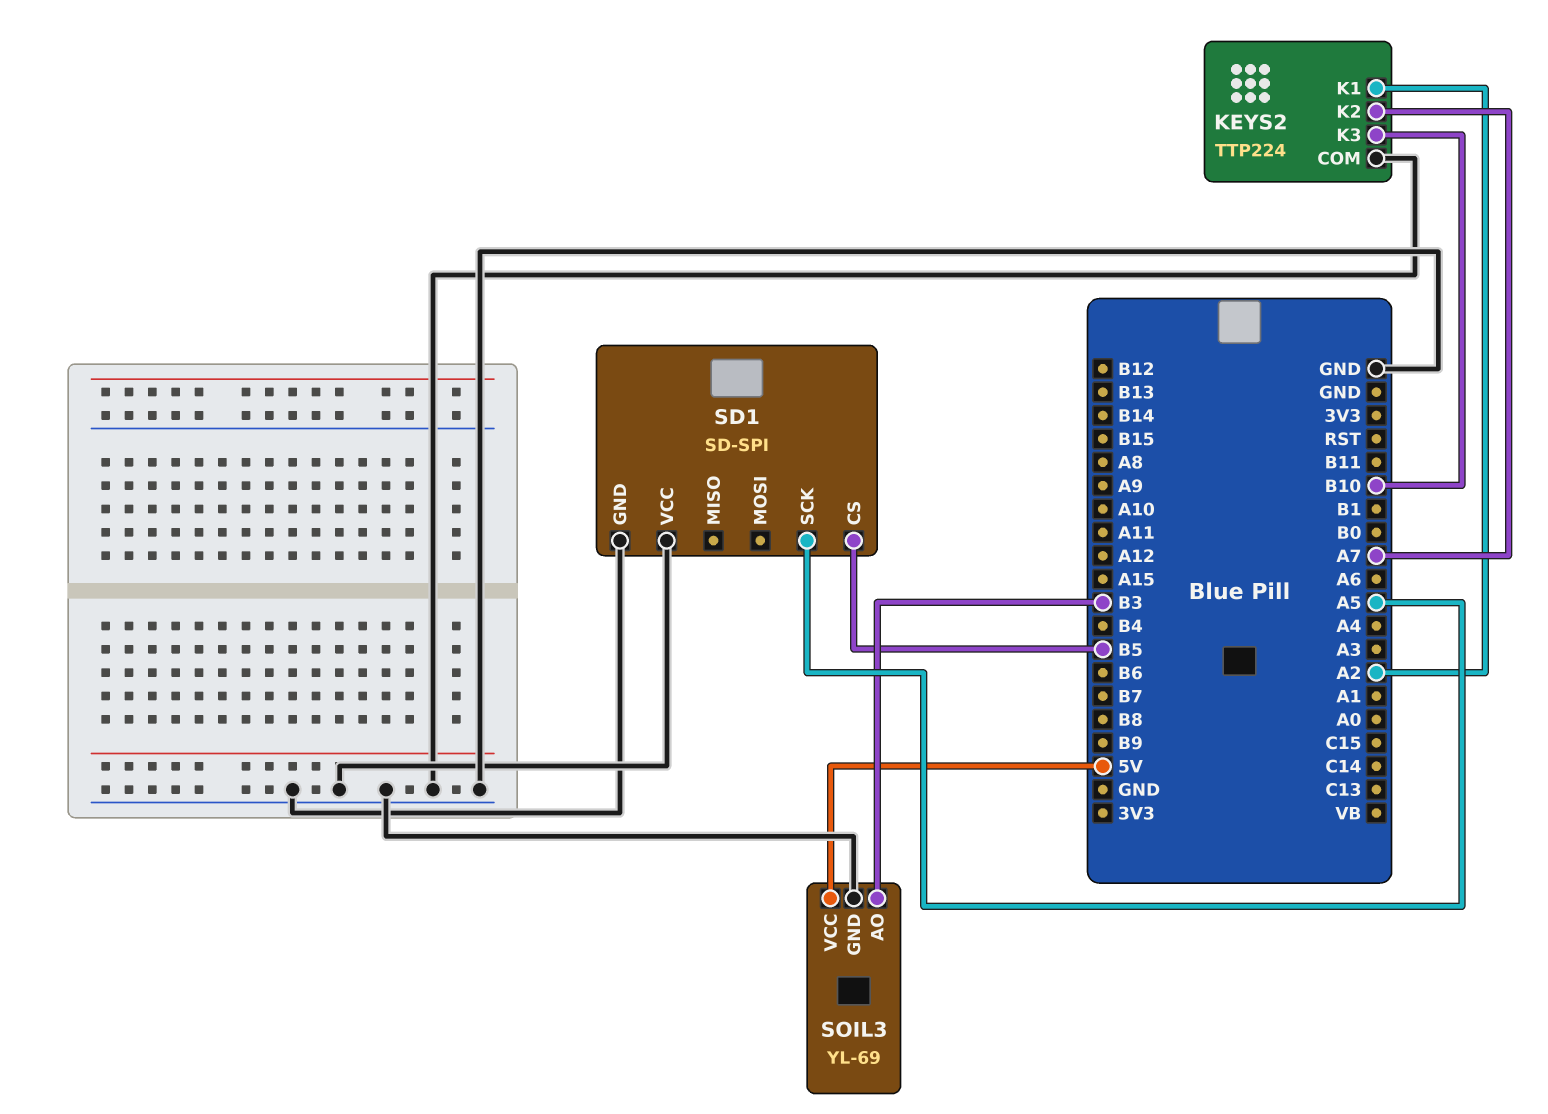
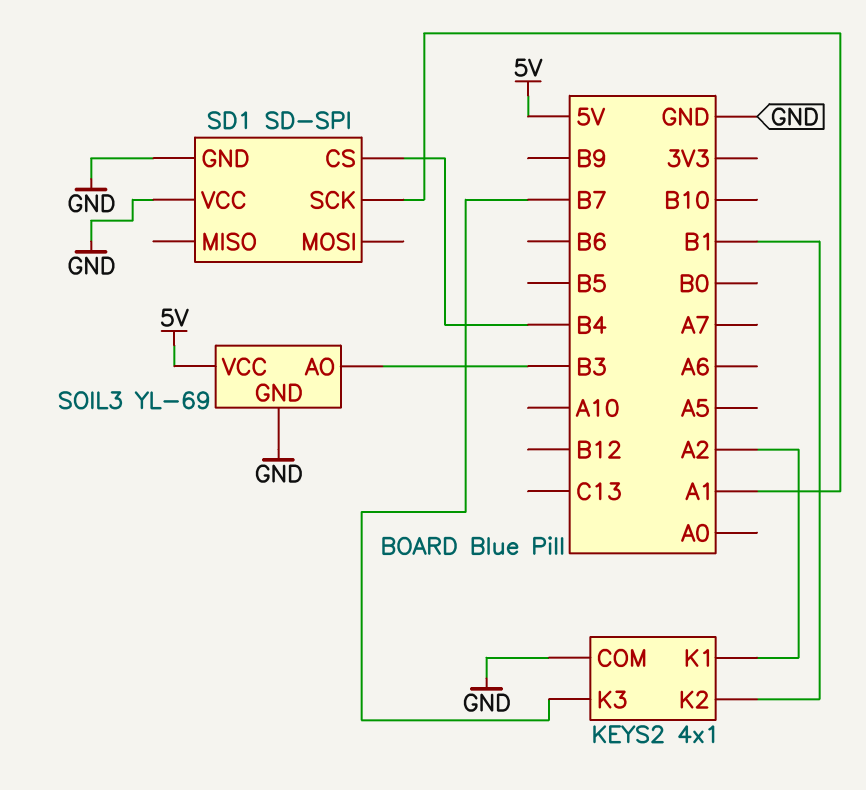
KEYS2: TTP224 -> 4x1
KEYS2 pin K2: A7 -> B1
KEYS2 pin K3: B10 -> B7
SD1 pin CS: B5 -> B4
SD1 pin SCK: A5 -> A1

